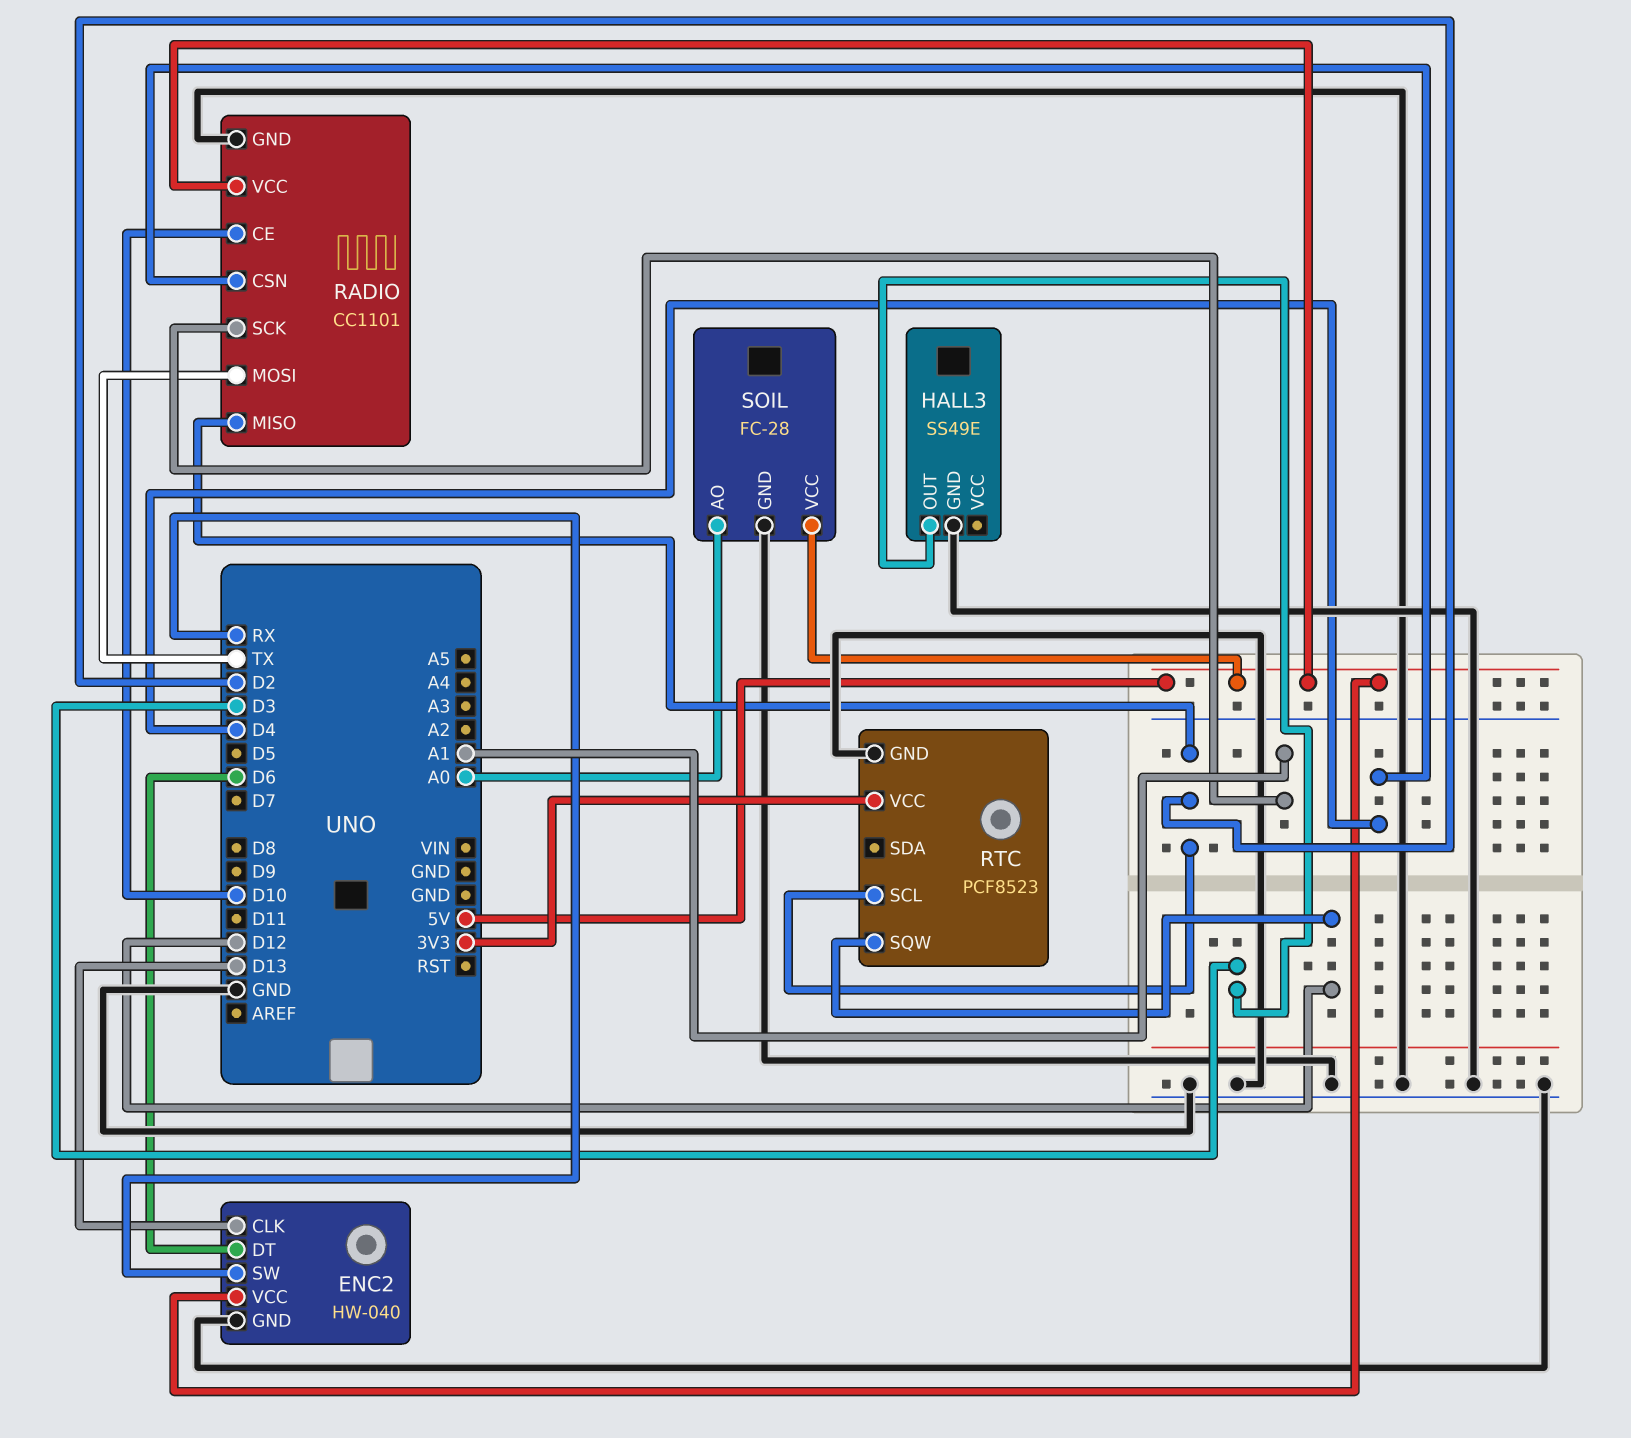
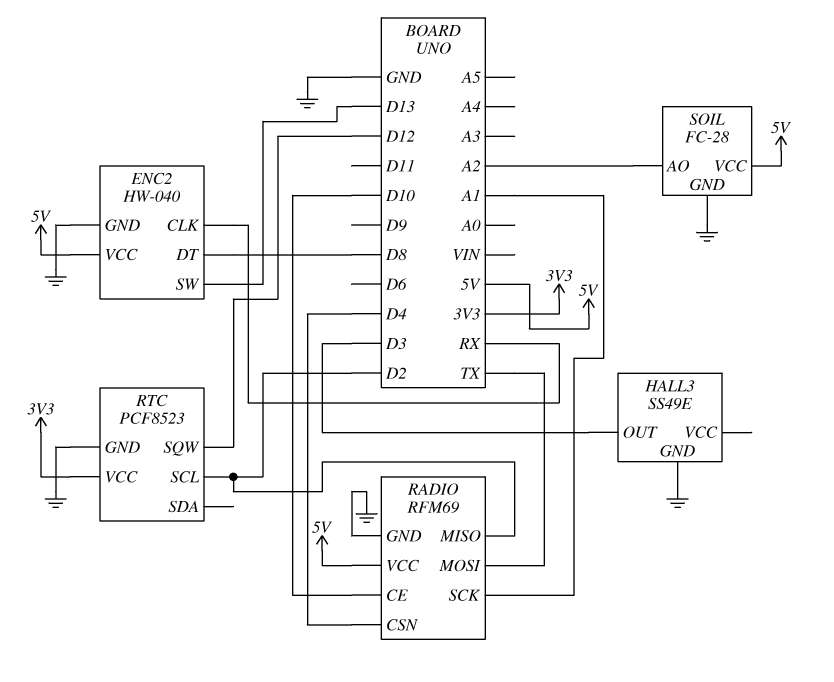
ENC2 pin CLK: D13 -> RX
ENC2 pin DT: D6 -> D8
ENC2 pin SW: RX -> D13
RADIO: CC1101 -> RFM69
SOIL pin AO: A0 -> A2

